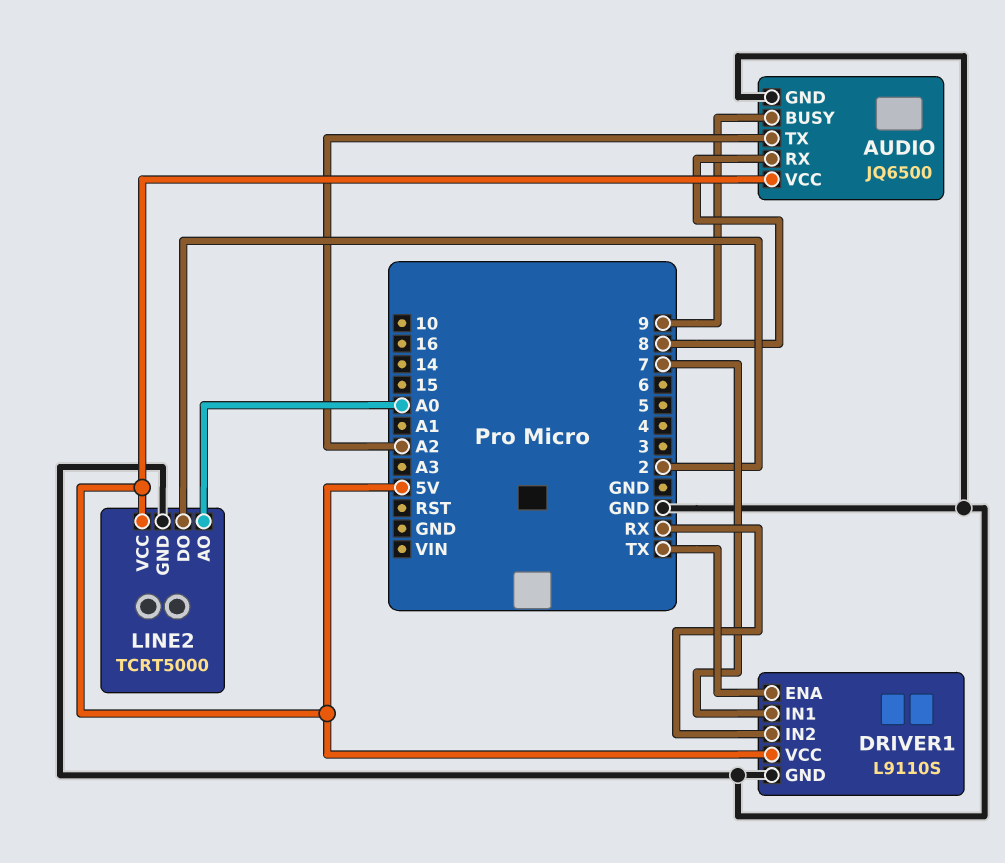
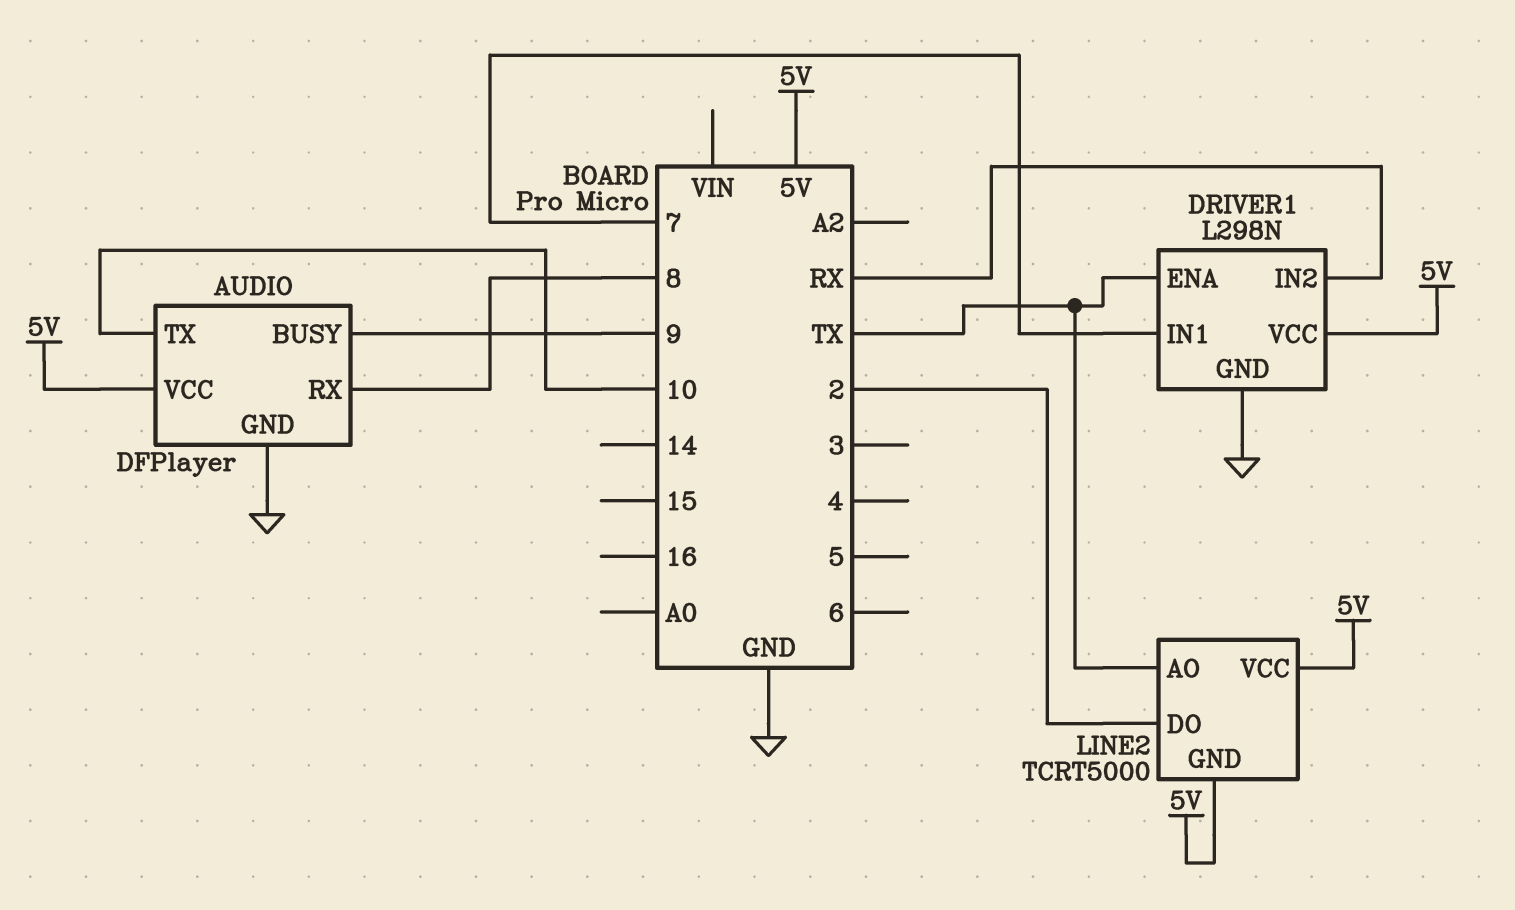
AUDIO: JQ6500 -> DFPlayer
AUDIO pin TX: A2 -> 10
DRIVER1: L9110S -> L298N
LINE2 pin AO: A0 -> TX
LINE2 pin GND: GND -> 5V

